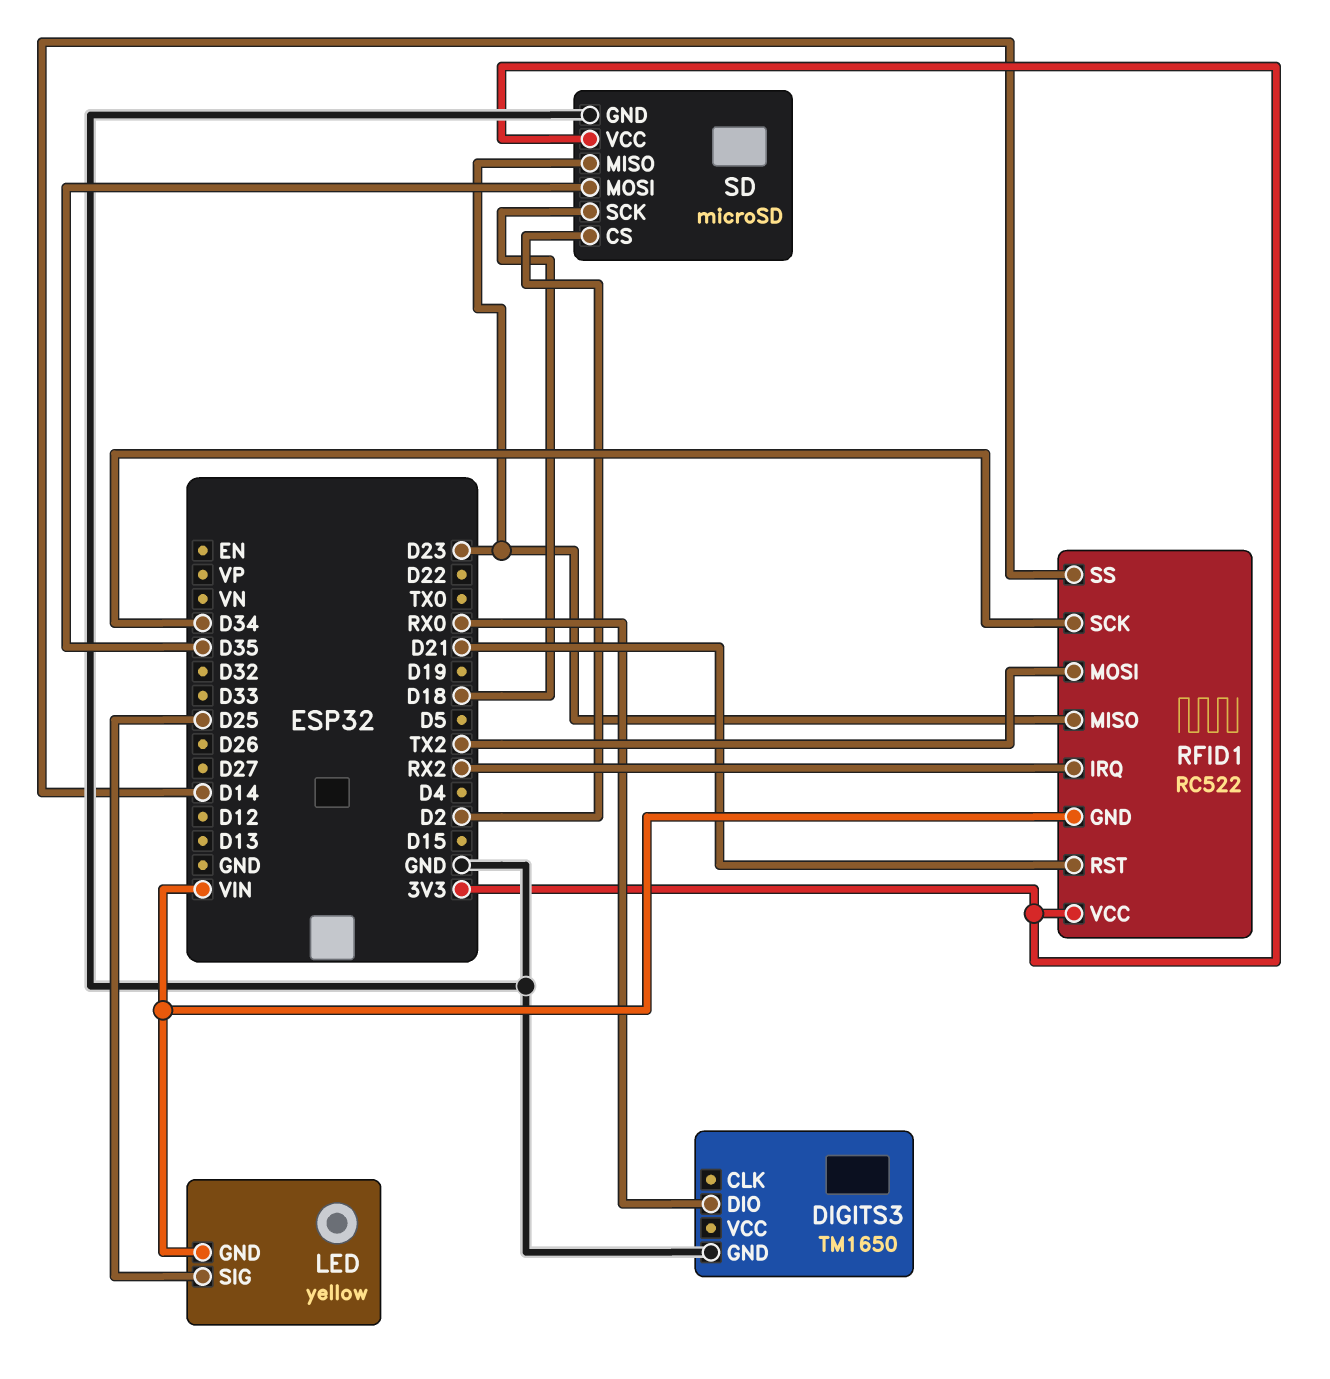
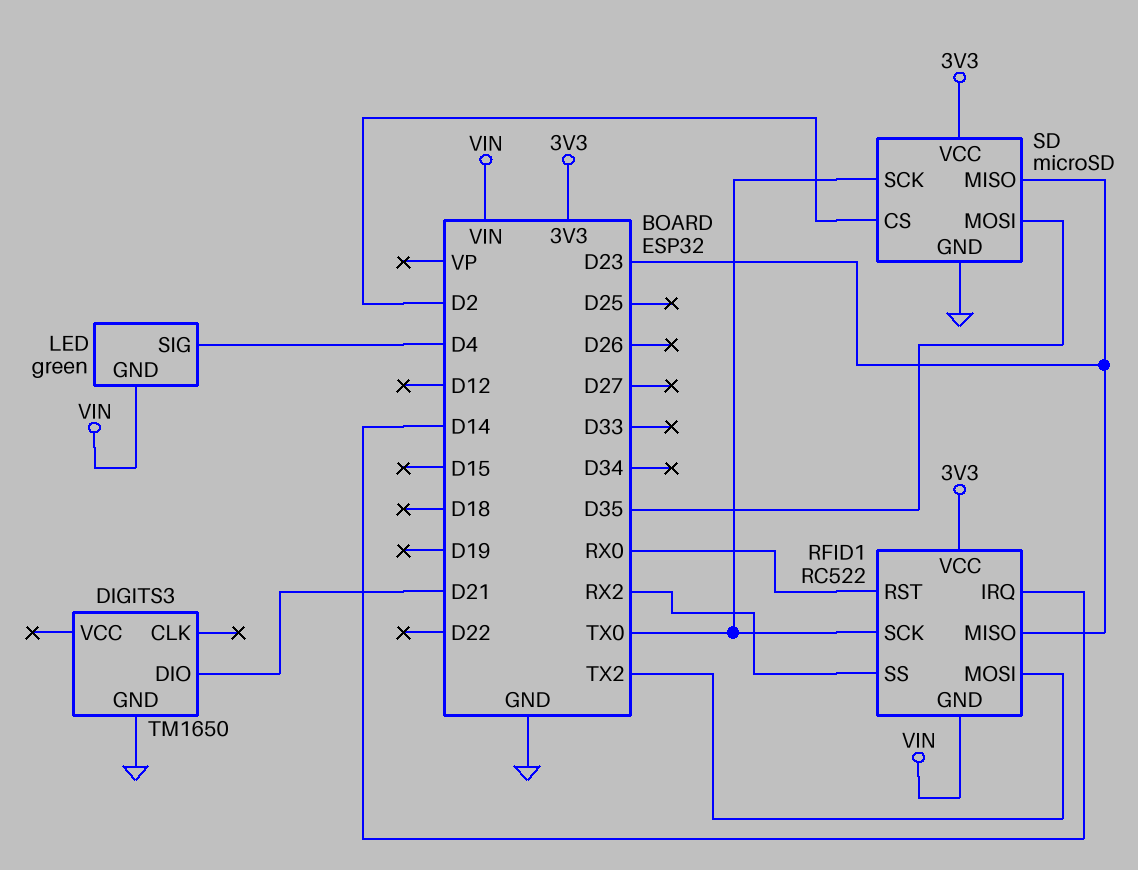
DIGITS3 pin DIO: RX0 -> D21
LED: yellow -> green
LED pin SIG: D25 -> D4
RFID1 pin IRQ: RX2 -> D14
RFID1 pin RST: D21 -> RX0
RFID1 pin SCK: D34 -> TX0
RFID1 pin SS: D14 -> RX2
SD pin SCK: D18 -> TX0

